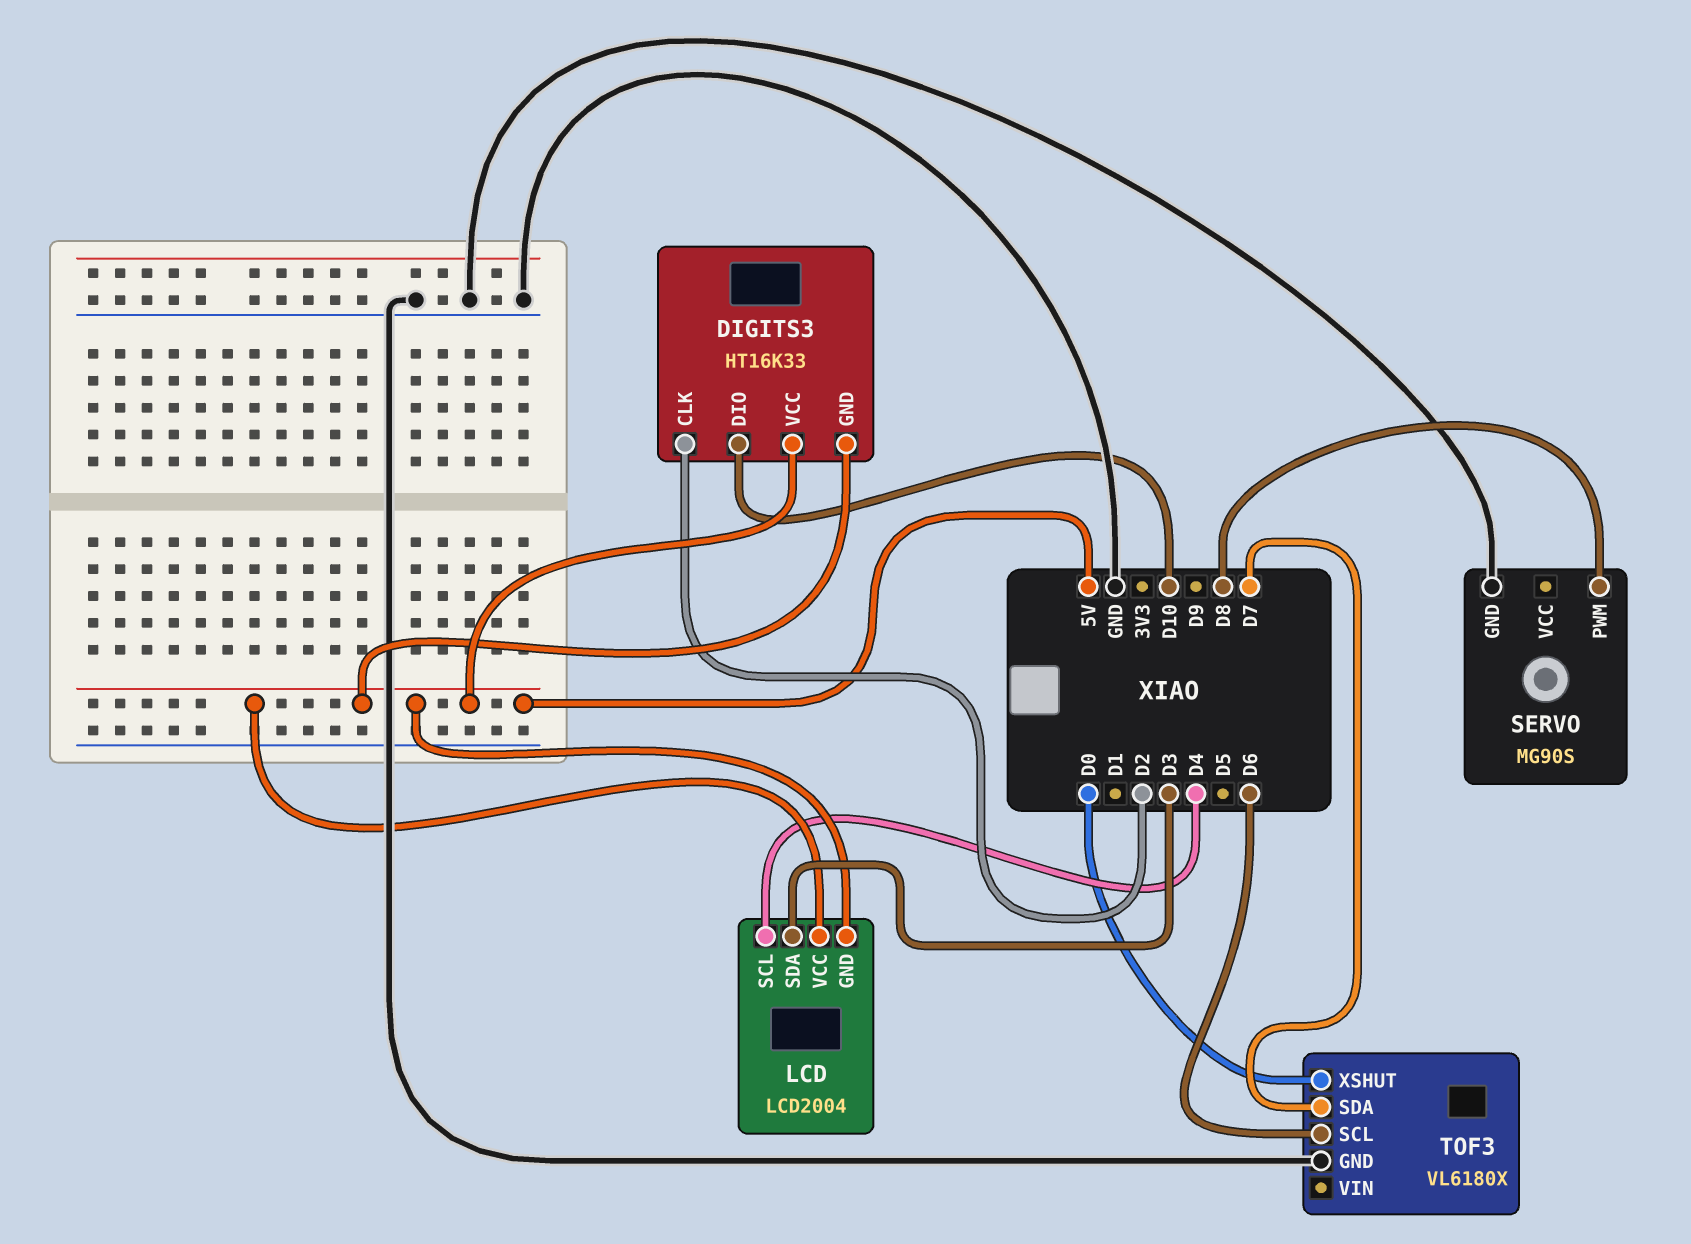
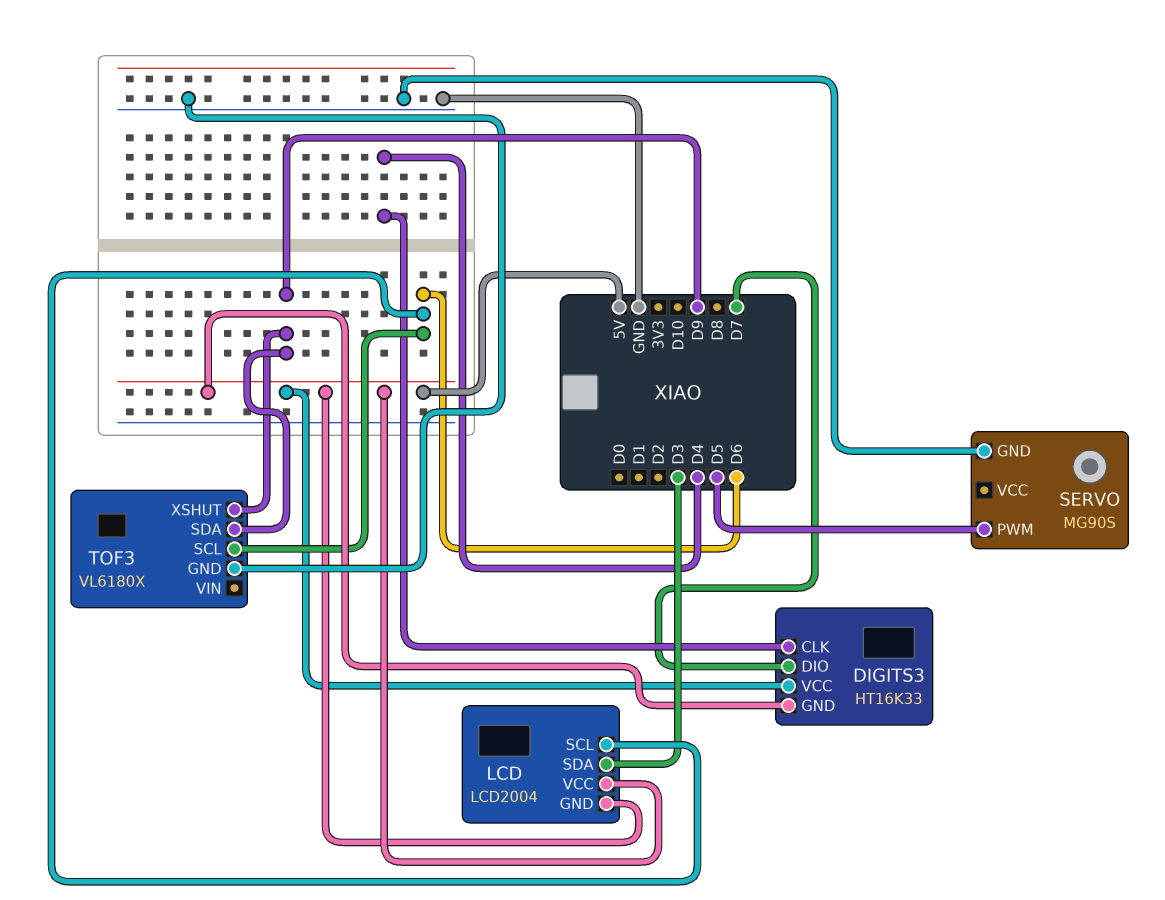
DIGITS3 pin CLK: D2 -> D4
DIGITS3 pin DIO: D10 -> D7
LCD pin SCL: D4 -> D6
SERVO pin PWM: D8 -> D5
TOF3 pin SDA: D7 -> D9
TOF3 pin XSHUT: D0 -> D9

